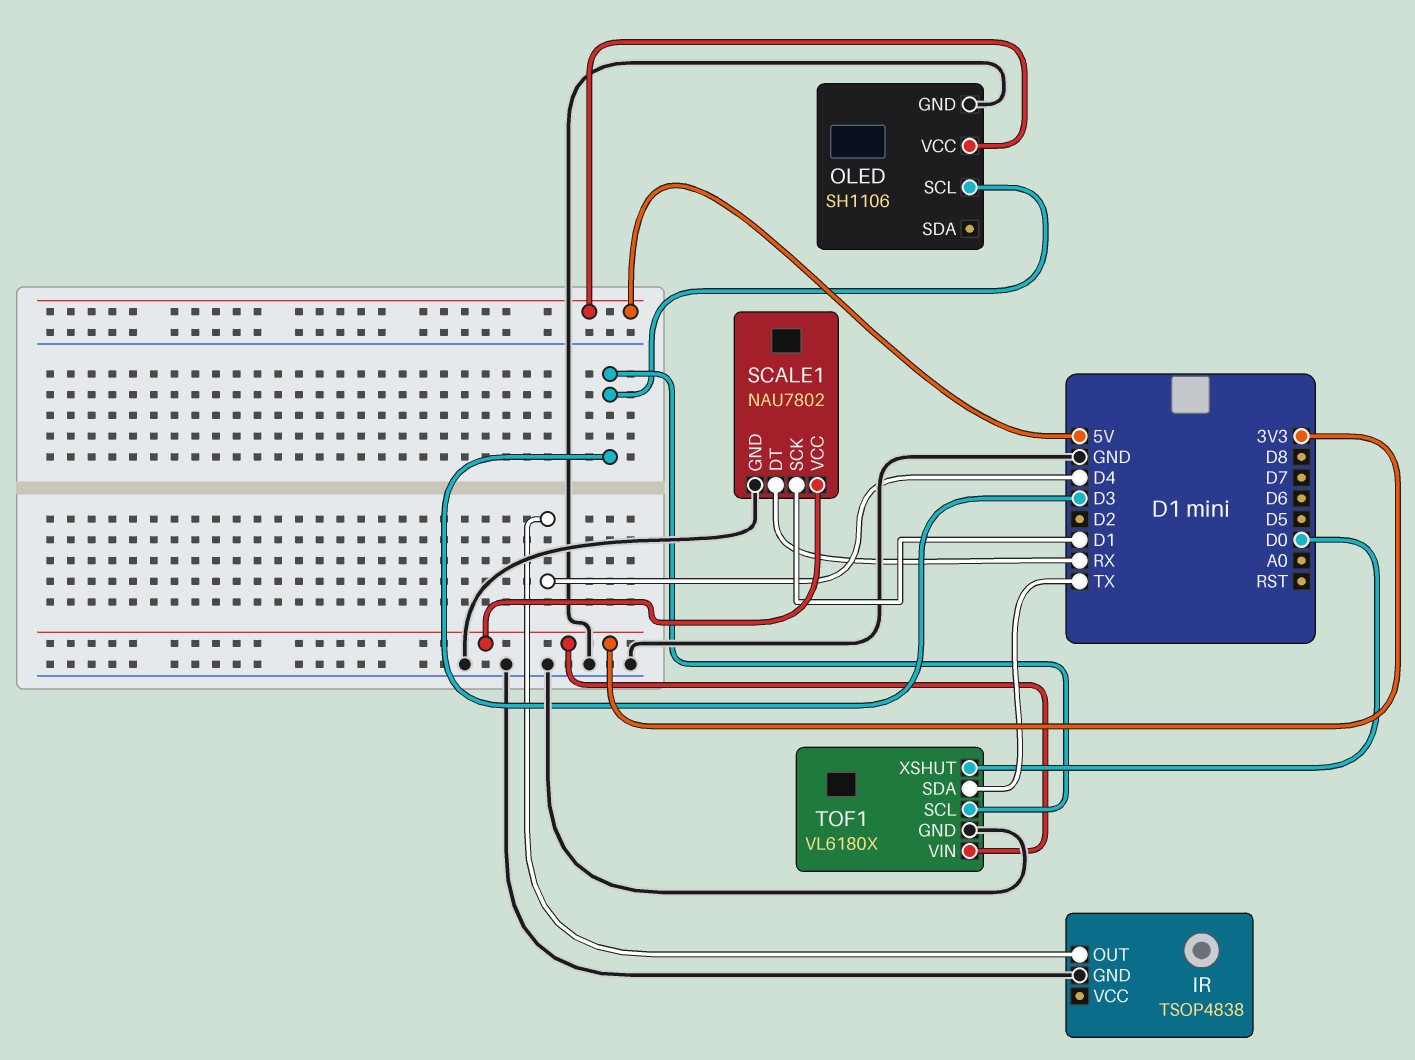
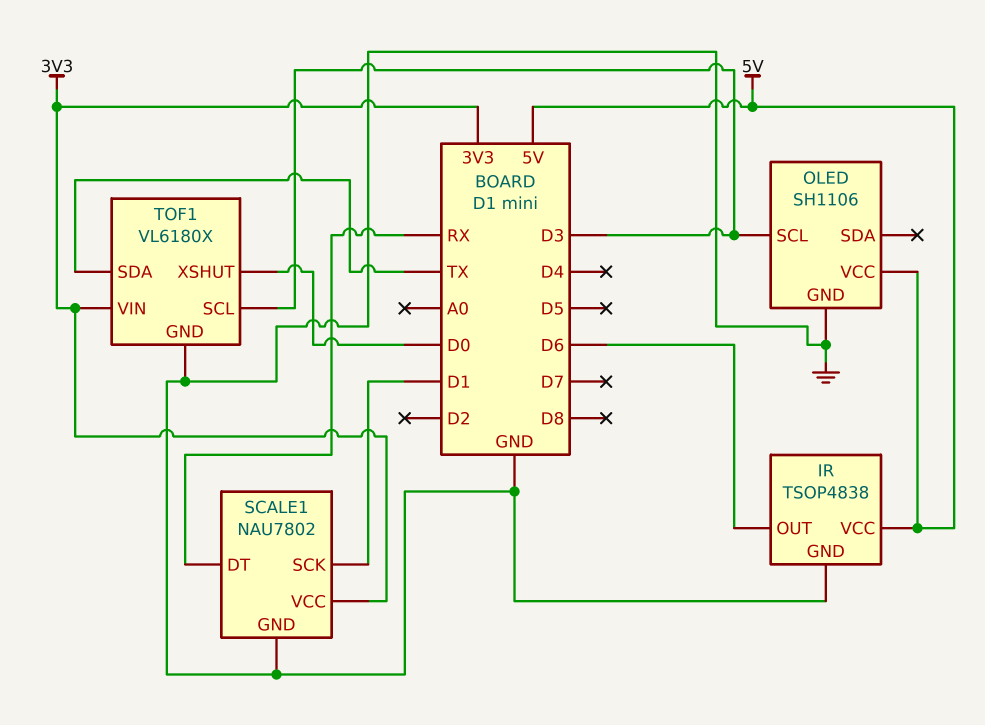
IR pin OUT: D4 -> D6
IR pin VCC: none -> 5V

